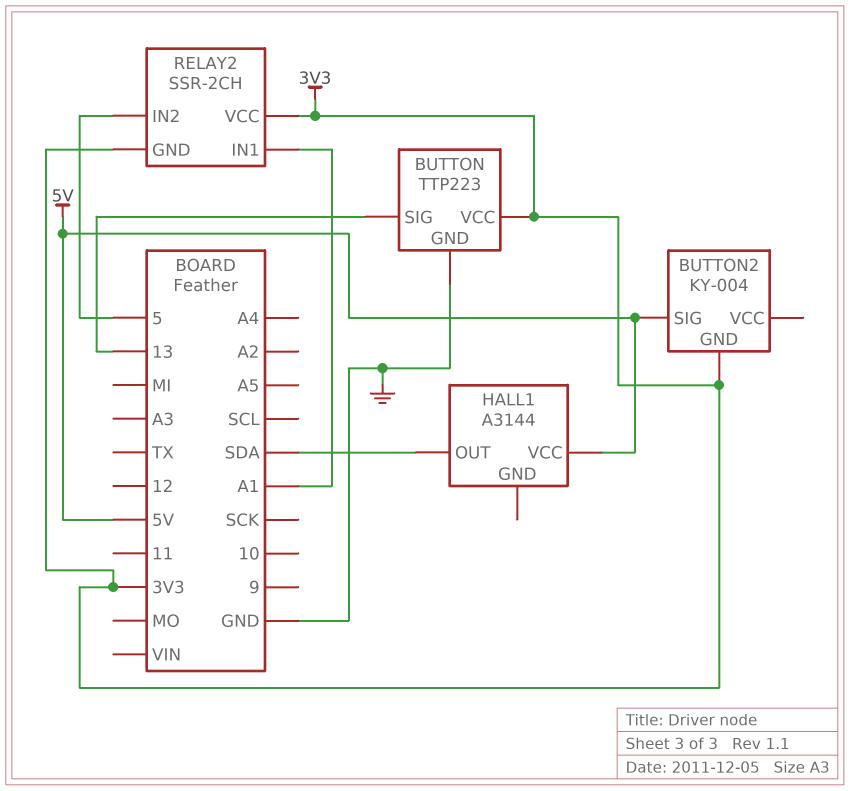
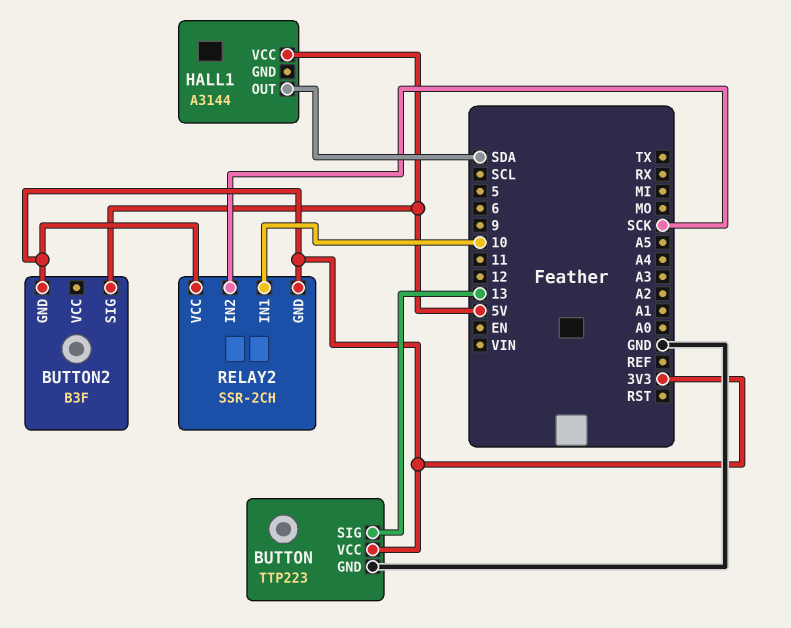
BUTTON2: KY-004 -> B3F
RELAY2 pin IN1: A1 -> 10
RELAY2 pin IN2: 5 -> SCK

